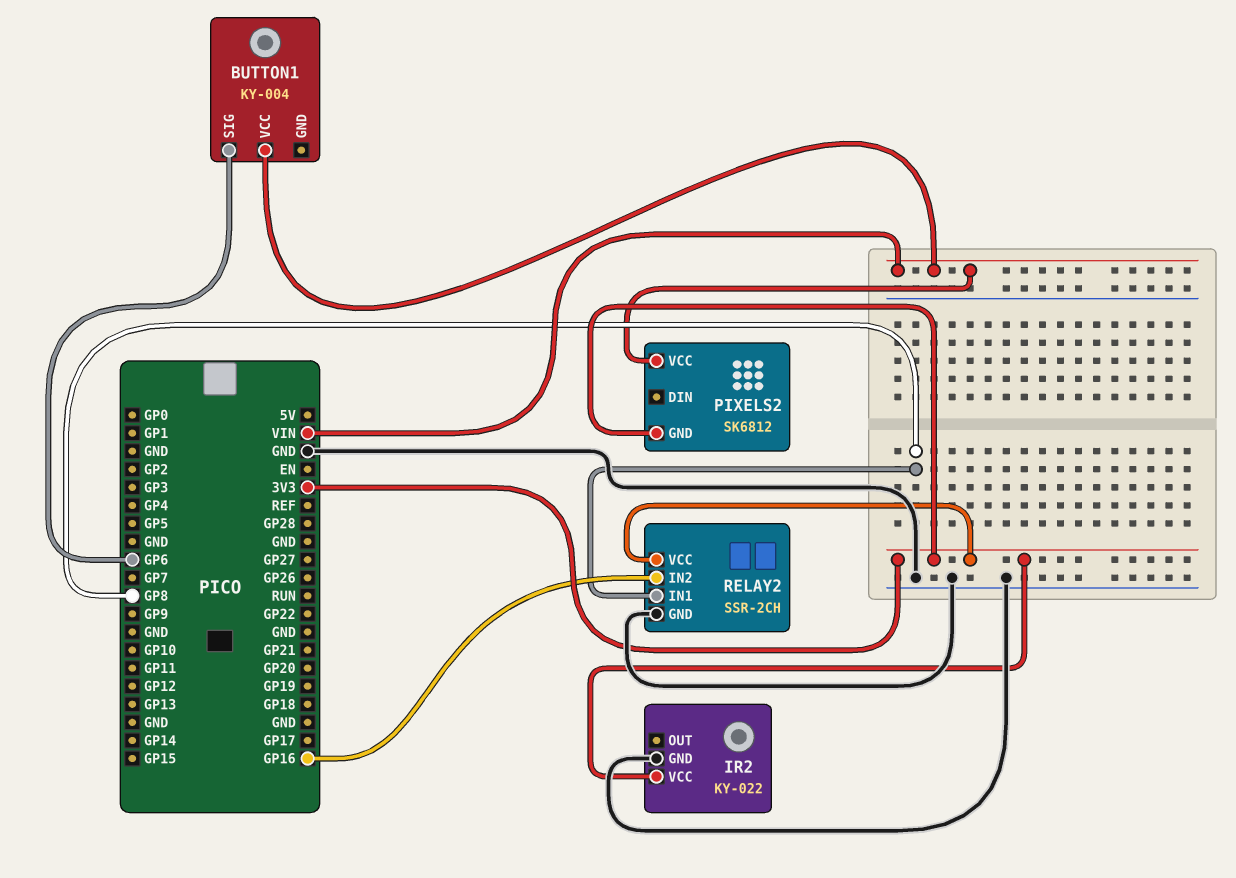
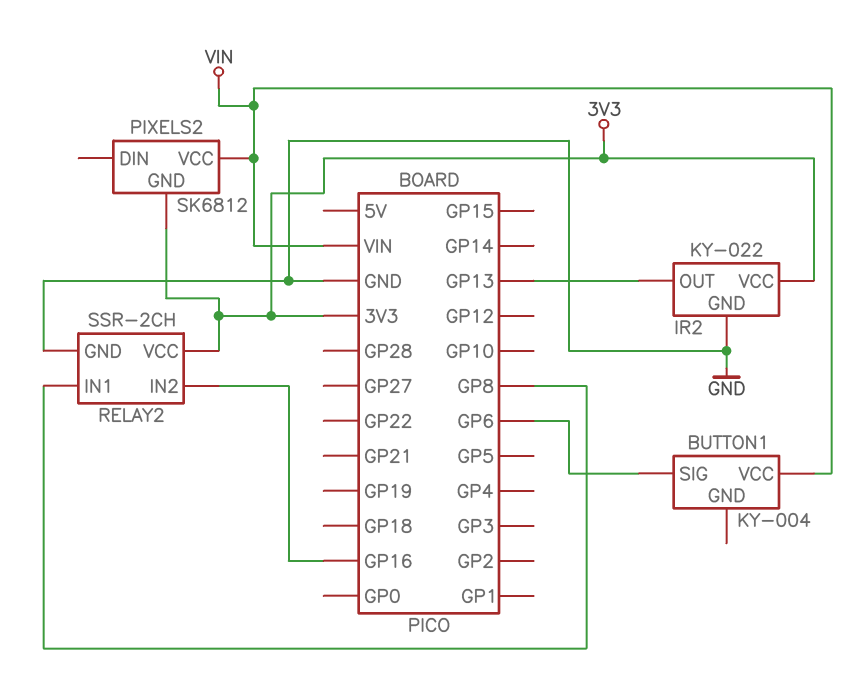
IR2 pin OUT: none -> GP13

